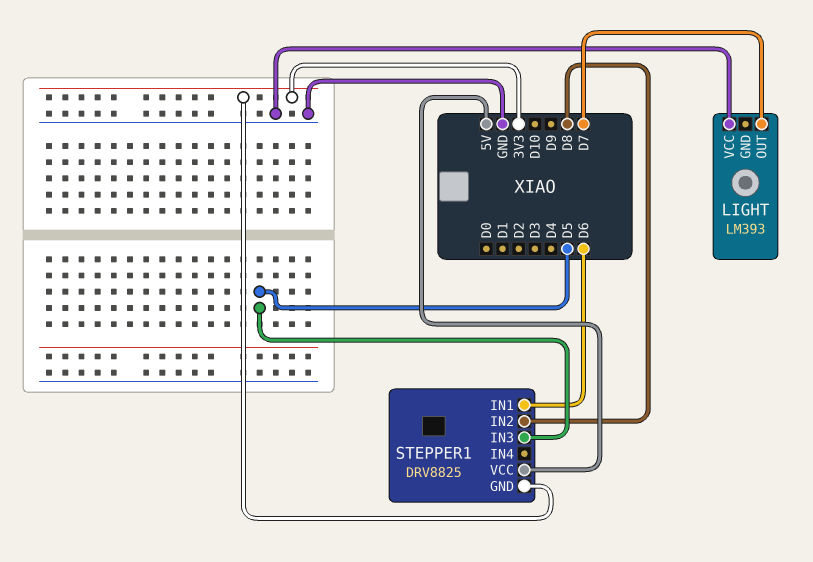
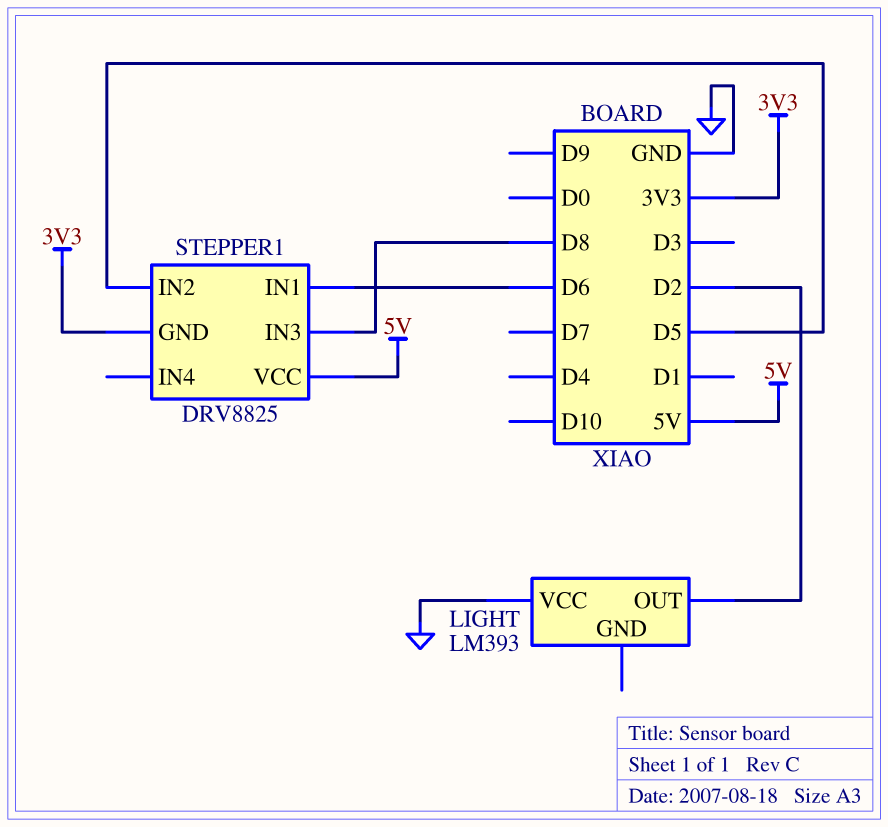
LIGHT pin OUT: D7 -> D2
STEPPER1 pin IN2: D8 -> D5
STEPPER1 pin IN3: D5 -> D8

